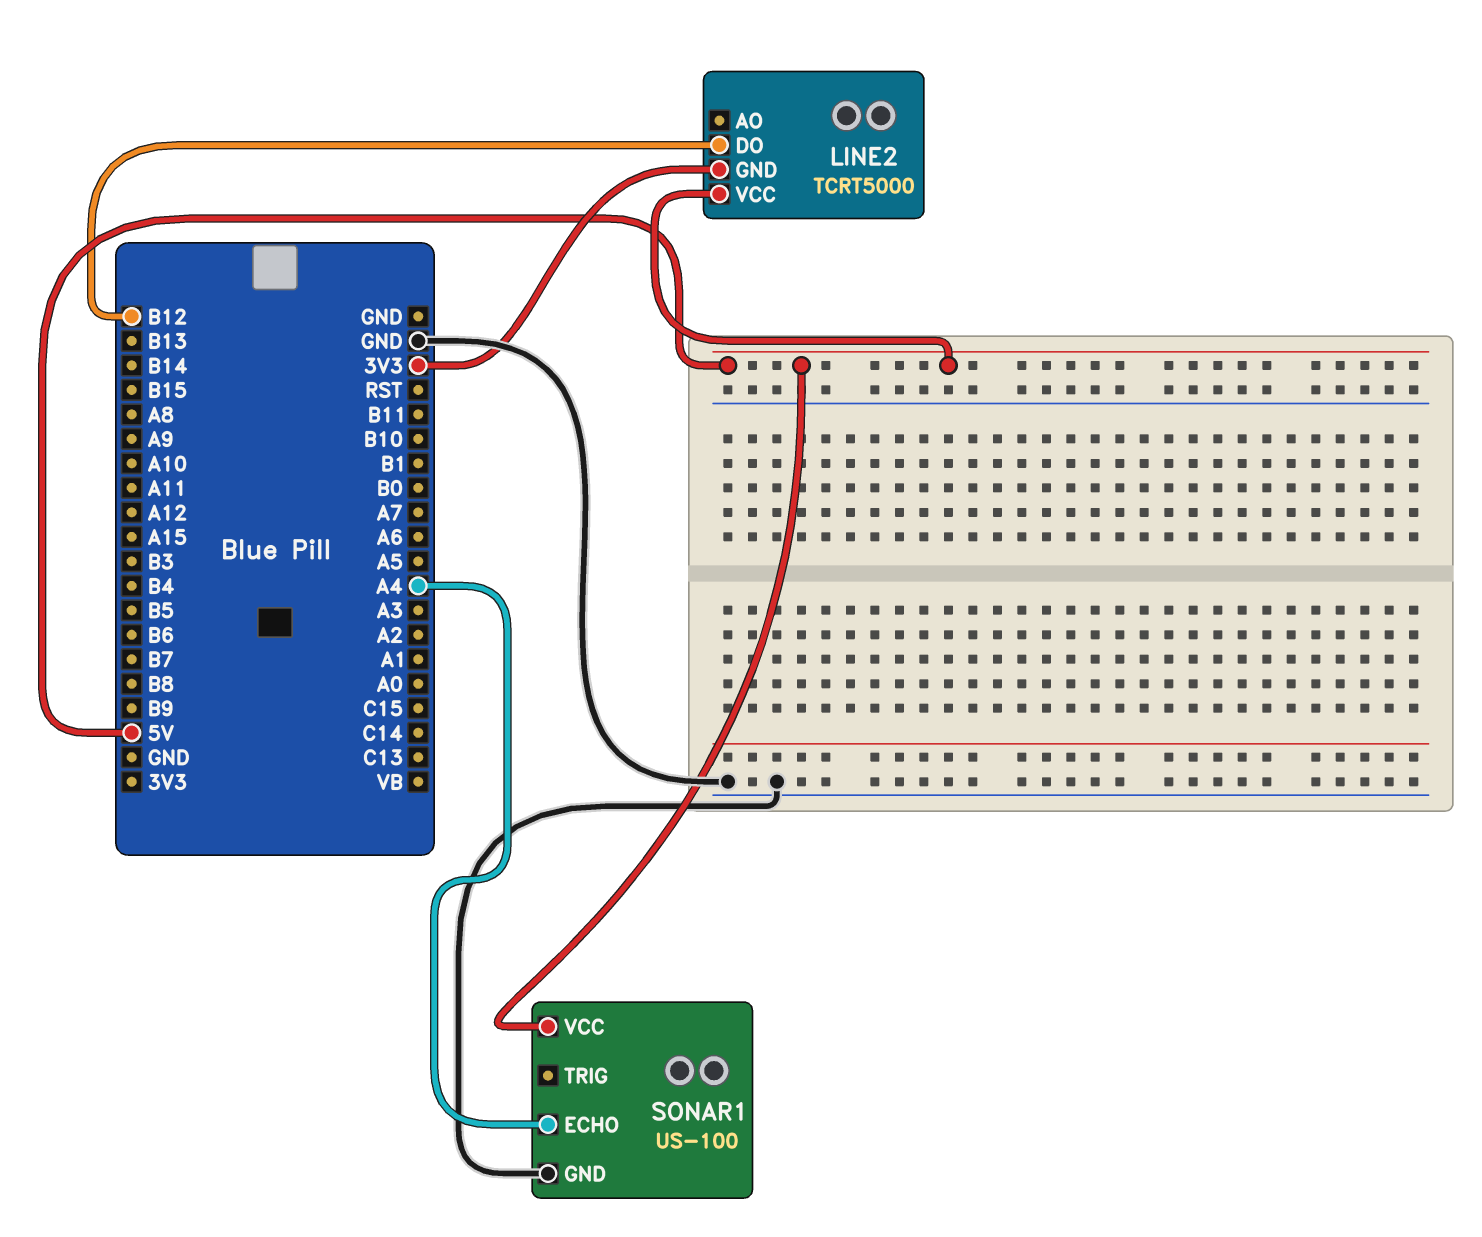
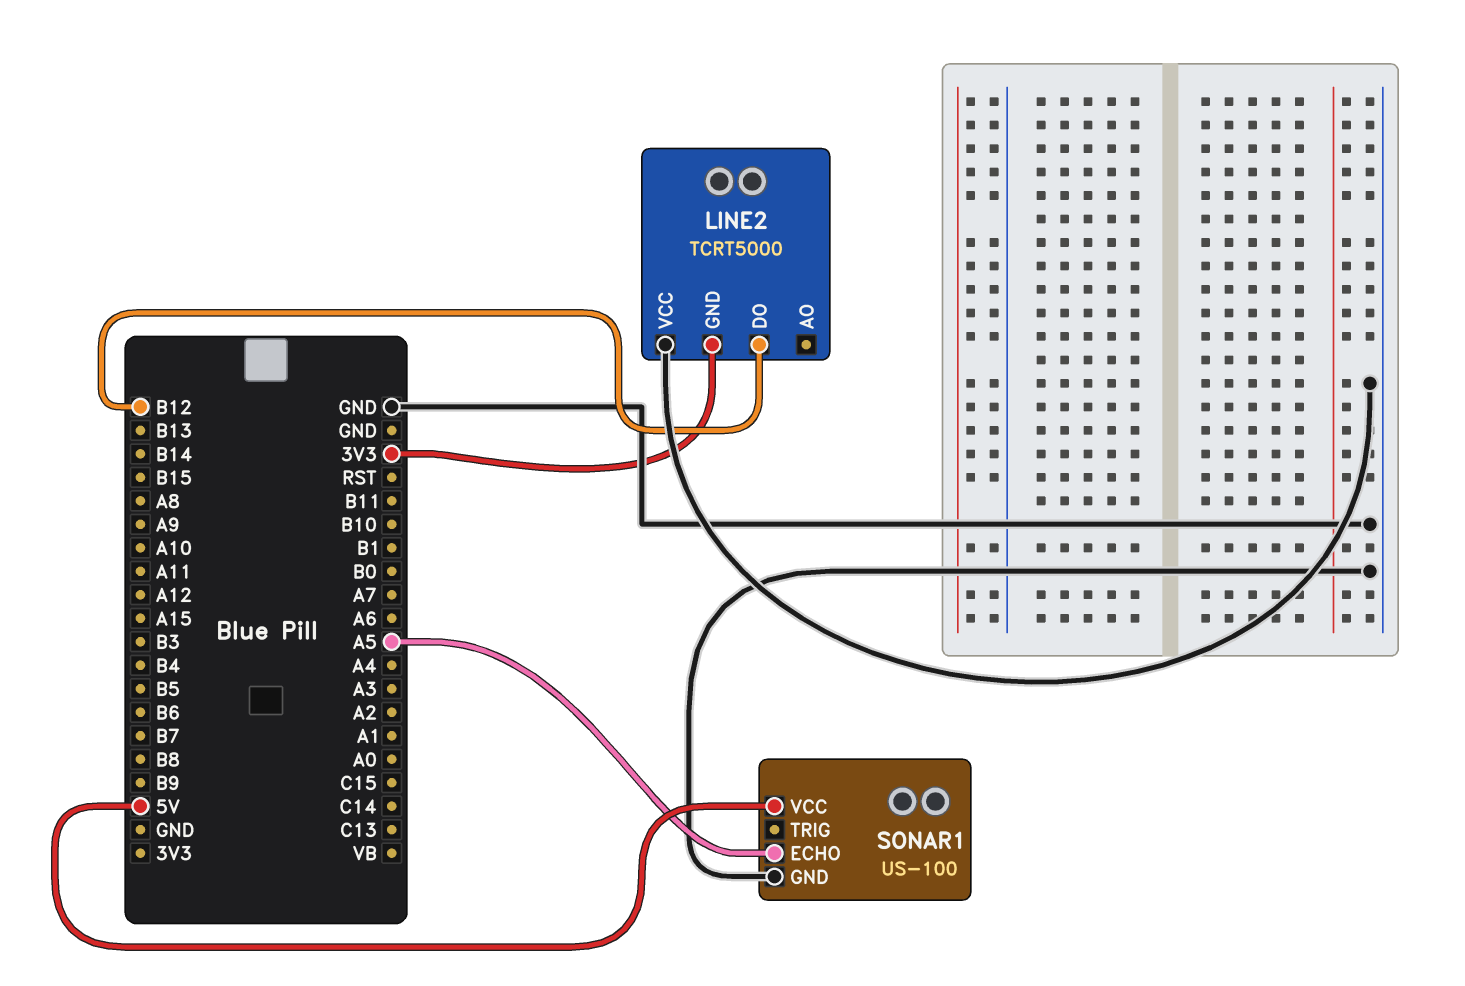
LINE2 pin VCC: 5V -> GND
SONAR1 pin ECHO: A4 -> A5

